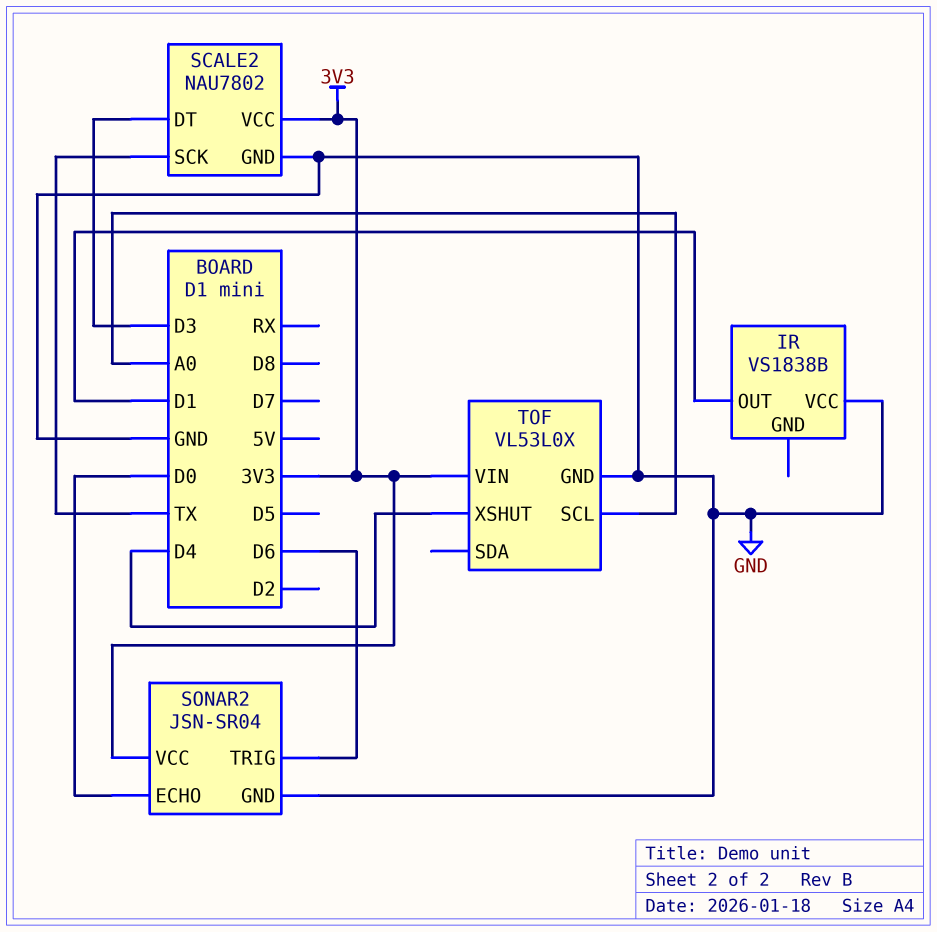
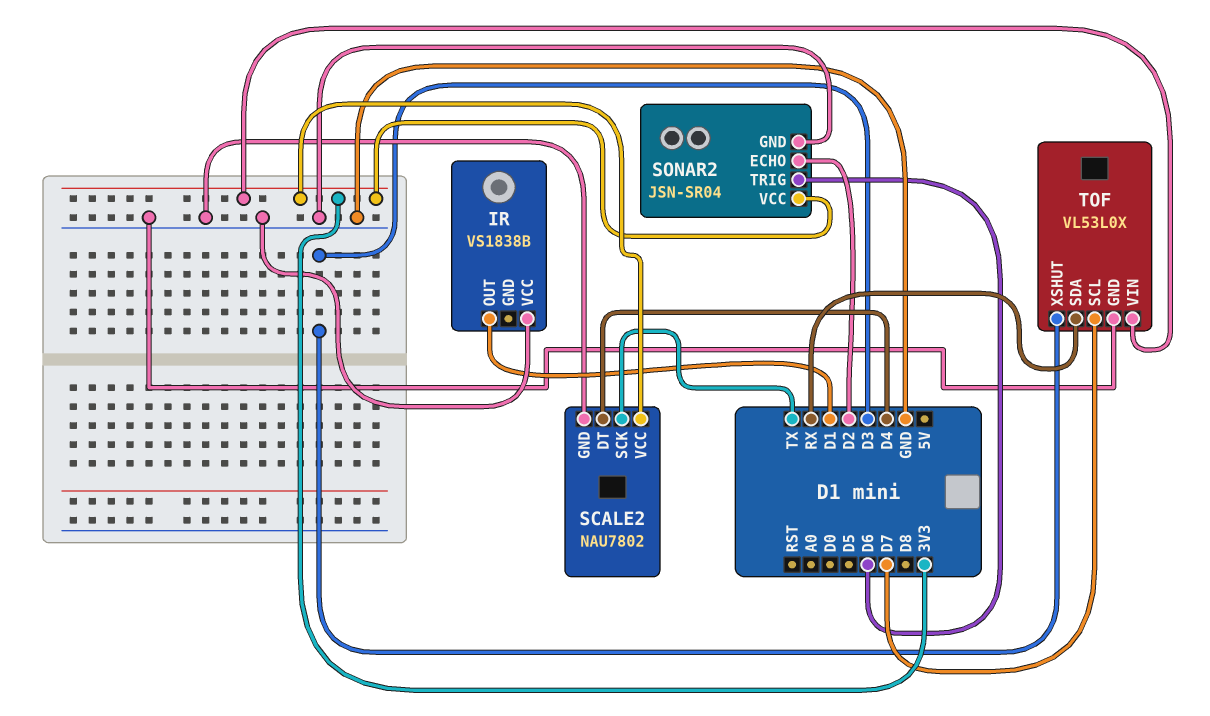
SCALE2 pin DT: D3 -> D4
SONAR2 pin ECHO: D0 -> D2
TOF pin SCL: A0 -> D7
TOF pin SDA: none -> RX
TOF pin XSHUT: D4 -> D3

